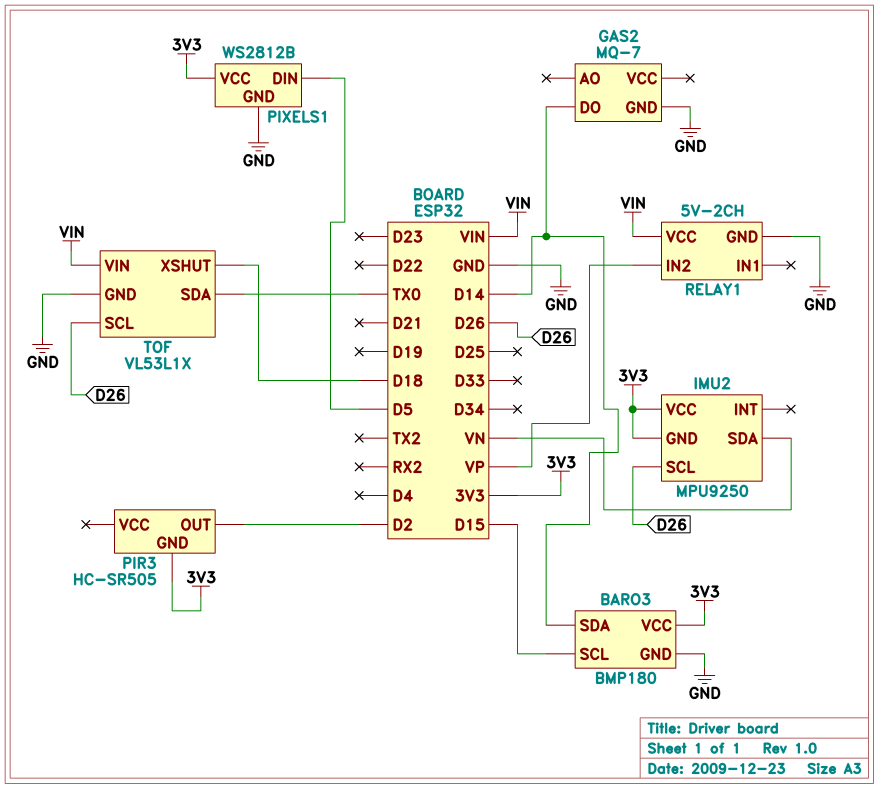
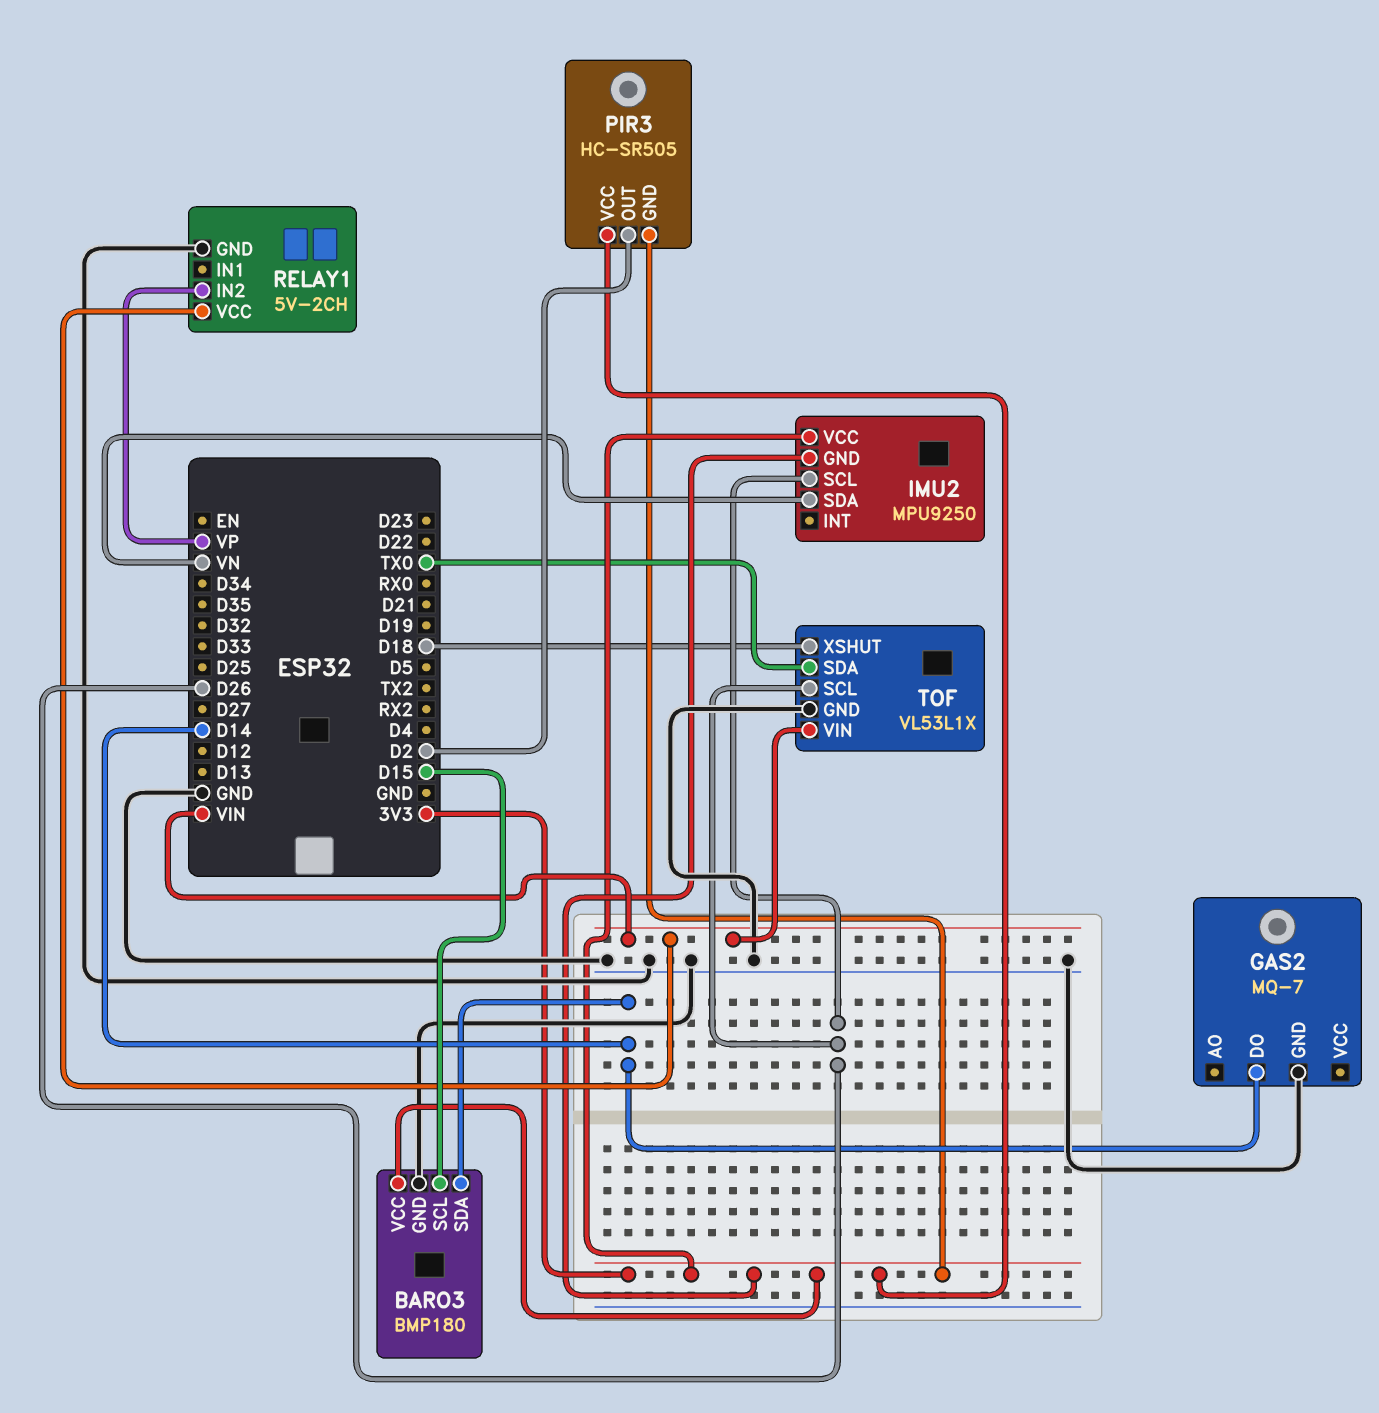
PIR3 pin VCC: none -> 3V3
PIXELS1: WS2812B -> none
PIXELS1 pin DIN: D5 -> none
PIXELS1 pin GND: GND -> none
PIXELS1 pin VCC: 3V3 -> none

